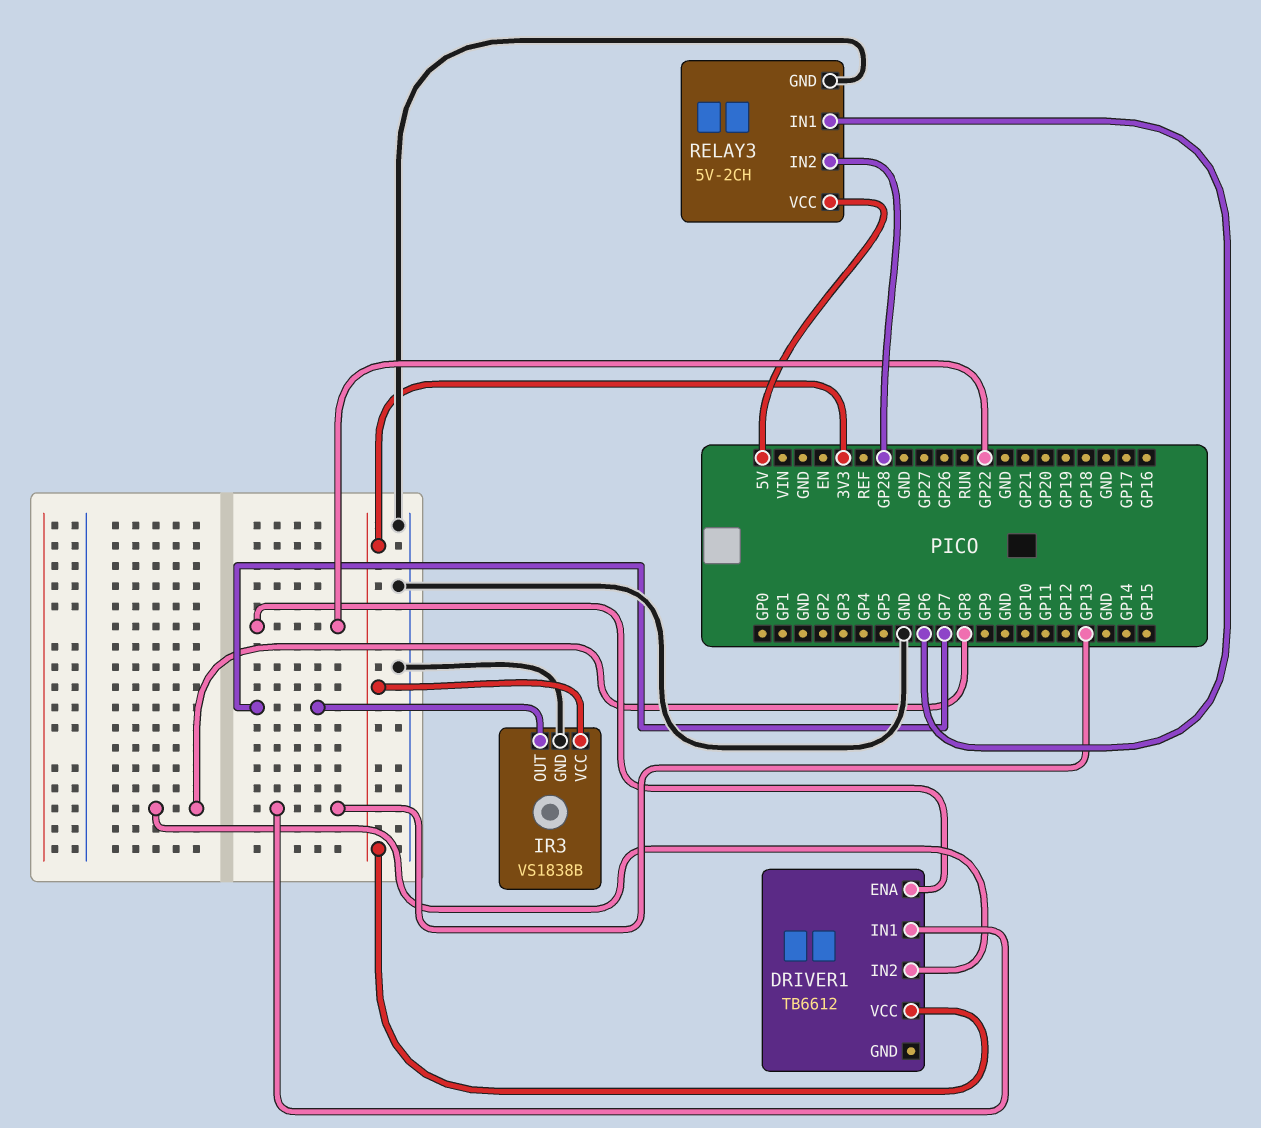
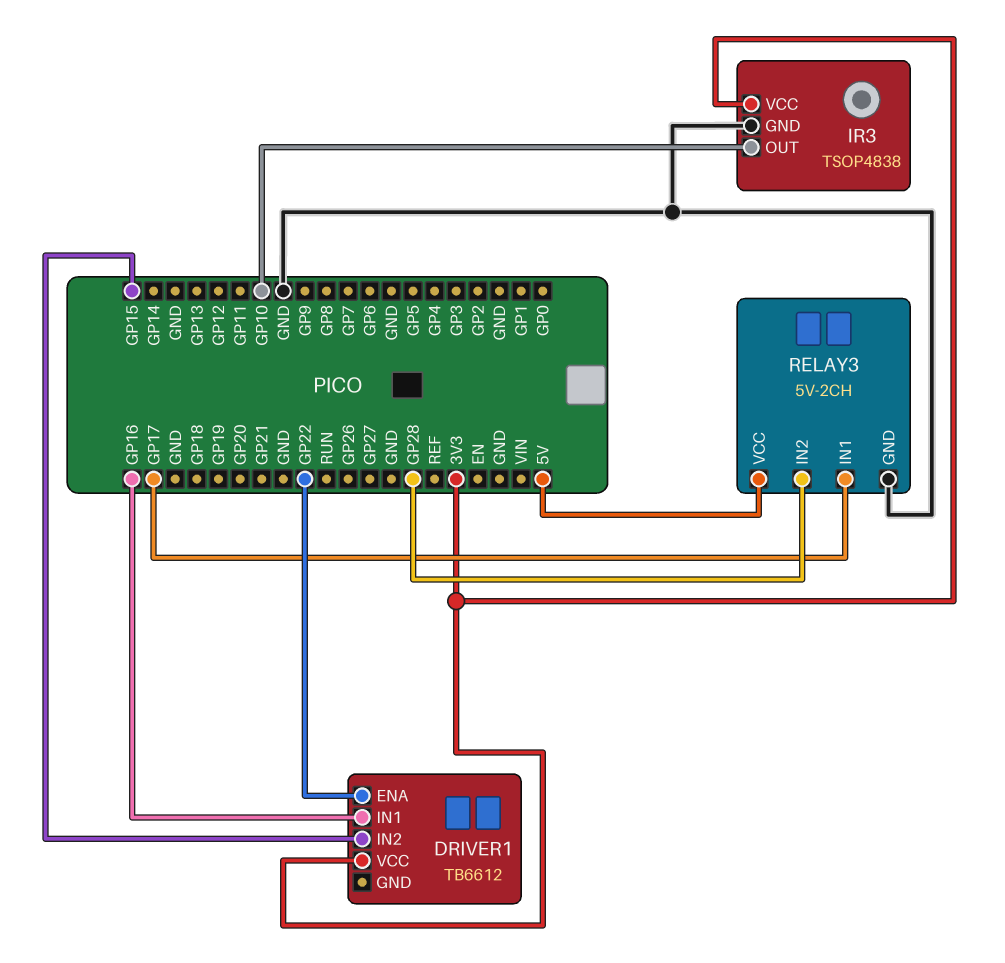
DRIVER1 pin IN1: GP13 -> GP16
DRIVER1 pin IN2: GP8 -> GP15
IR3: VS1838B -> TSOP4838
IR3 pin OUT: GP7 -> GP10
RELAY3 pin IN1: GP6 -> GP17

